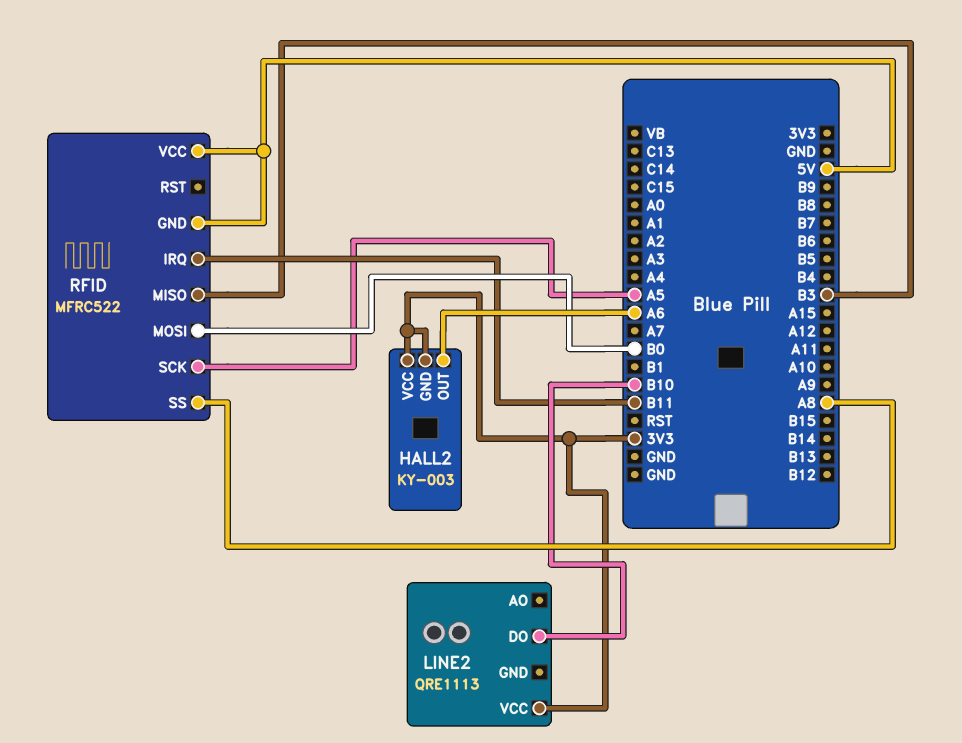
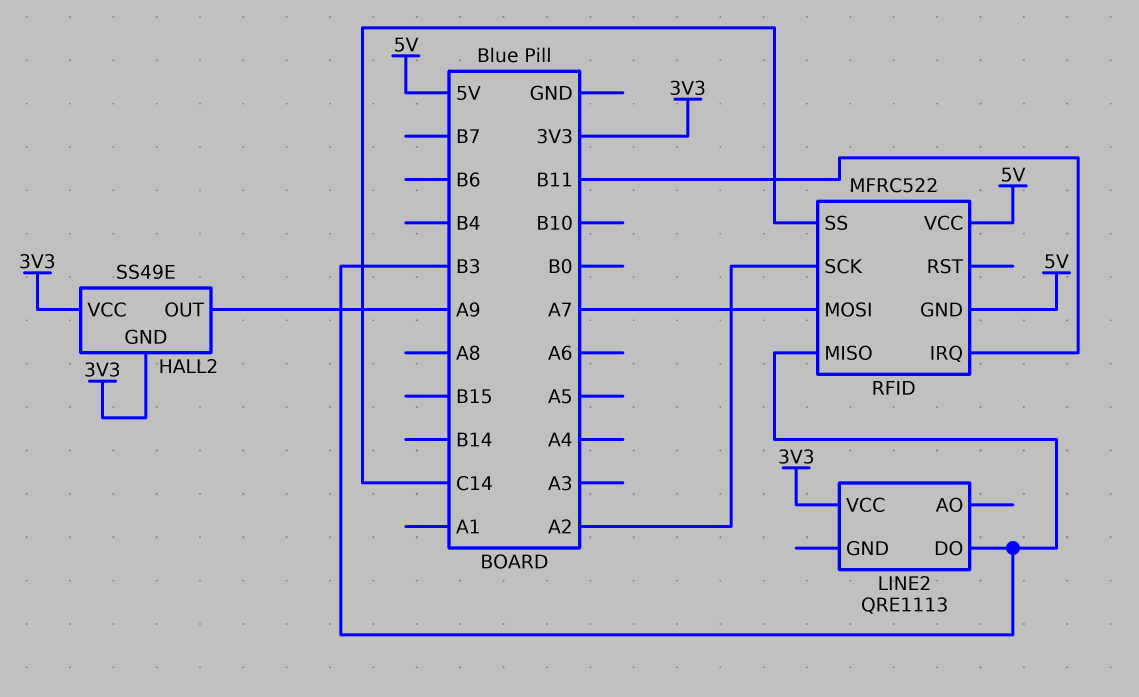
HALL2: KY-003 -> SS49E
HALL2 pin OUT: A6 -> A9
LINE2 pin DO: B10 -> B3
RFID pin MOSI: B0 -> A7
RFID pin SCK: A5 -> A2
RFID pin SS: A8 -> C14

